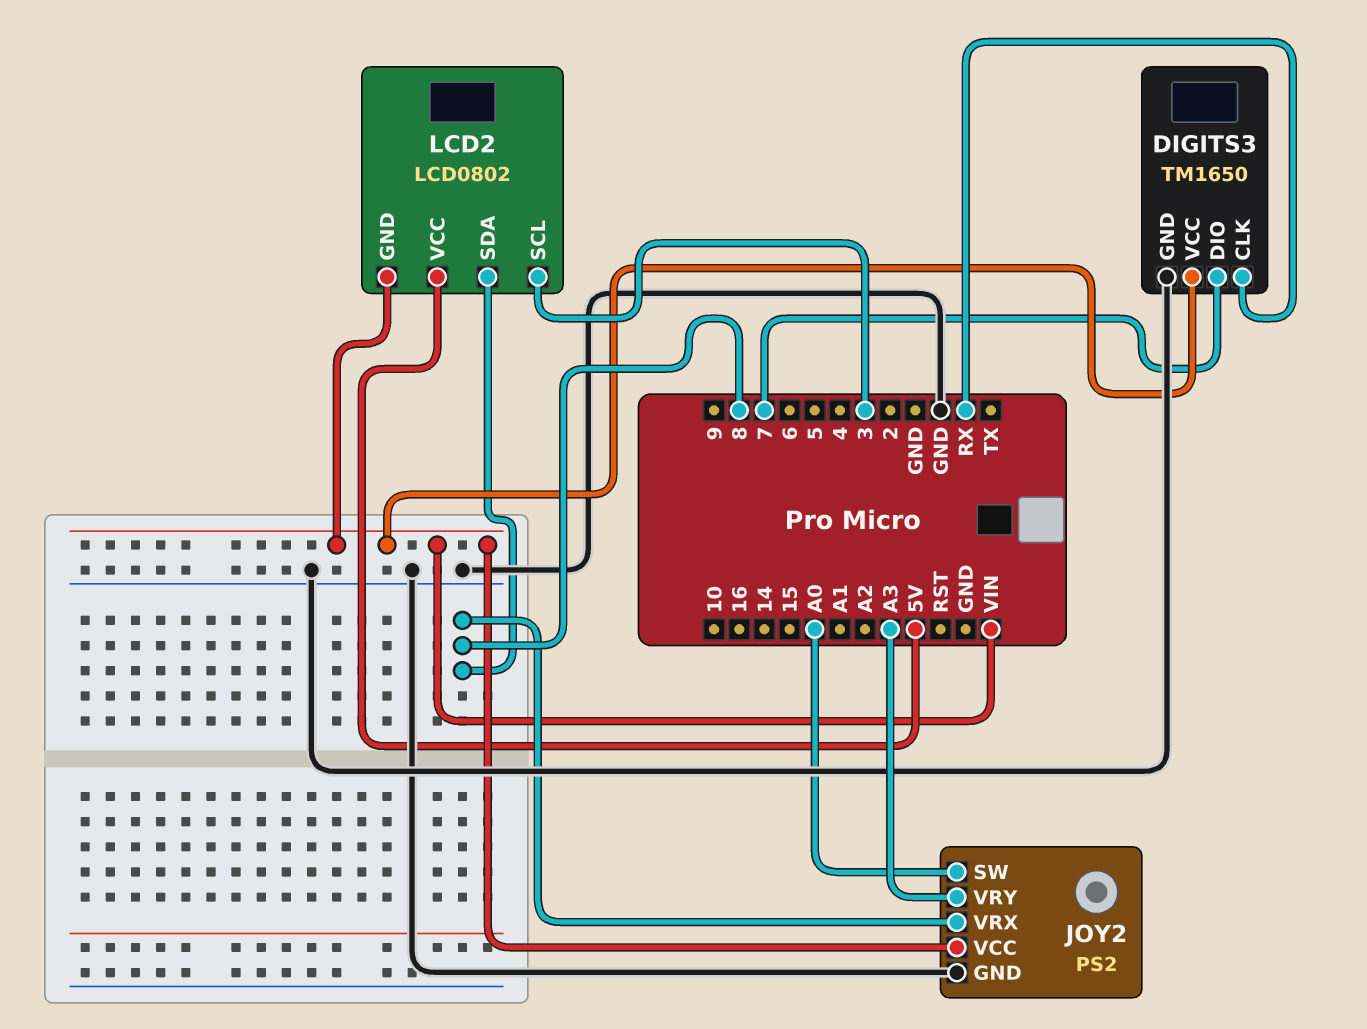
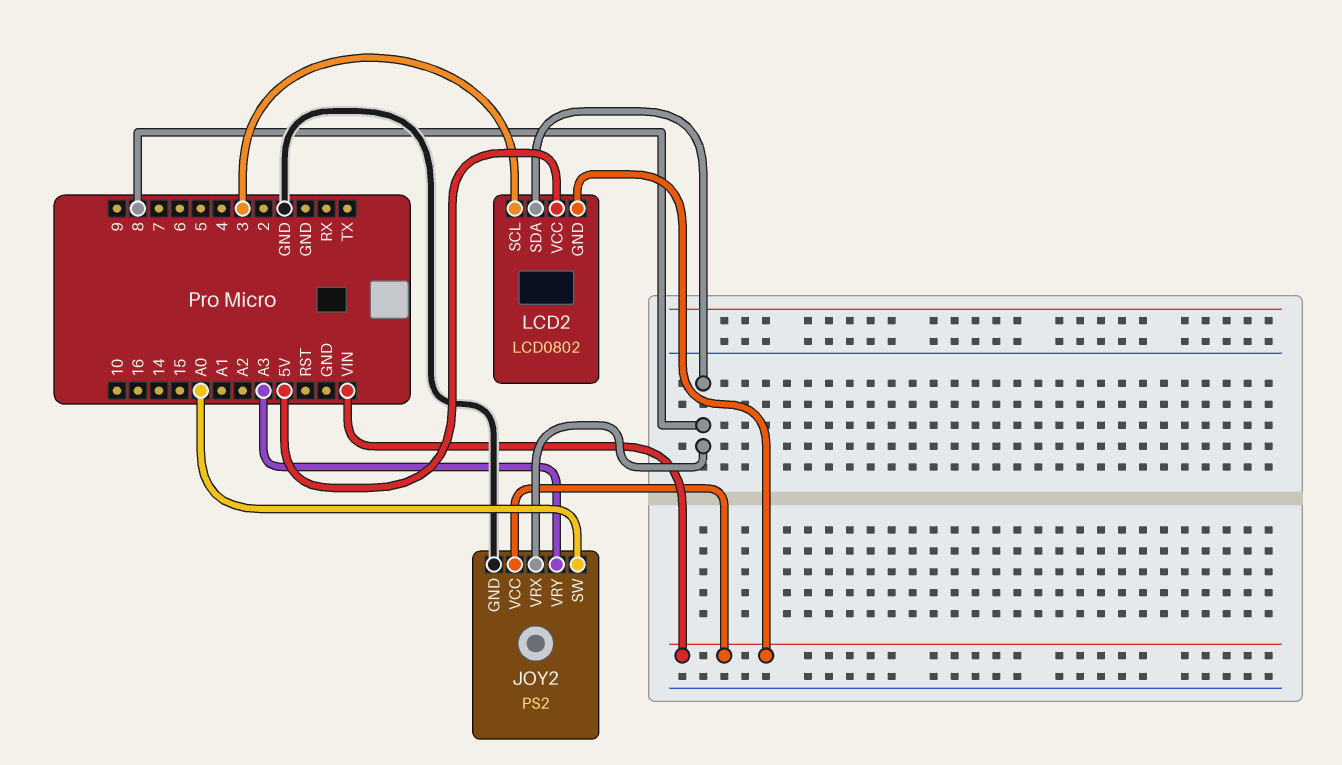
DIGITS3: TM1650 -> none
DIGITS3 pin CLK: RX -> none
DIGITS3 pin DIO: 7 -> none
DIGITS3 pin GND: GND -> none
DIGITS3 pin VCC: VIN -> none

